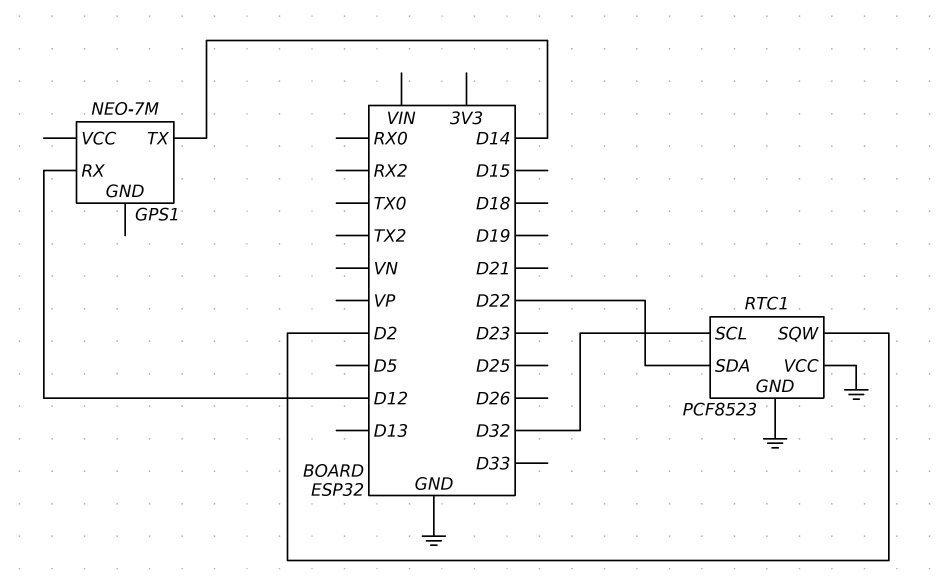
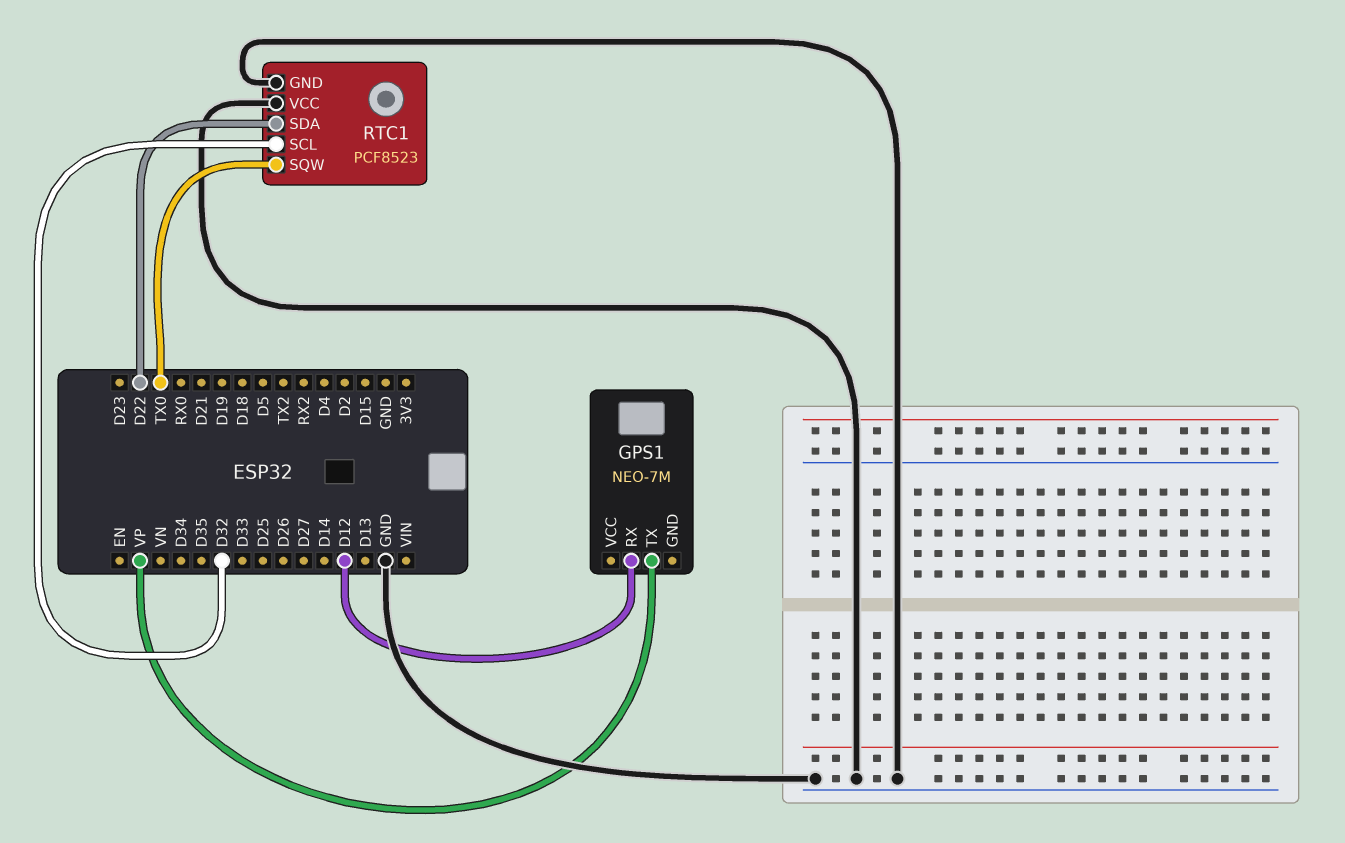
GPS1 pin TX: D14 -> VP
RTC1 pin SQW: D2 -> TX0

